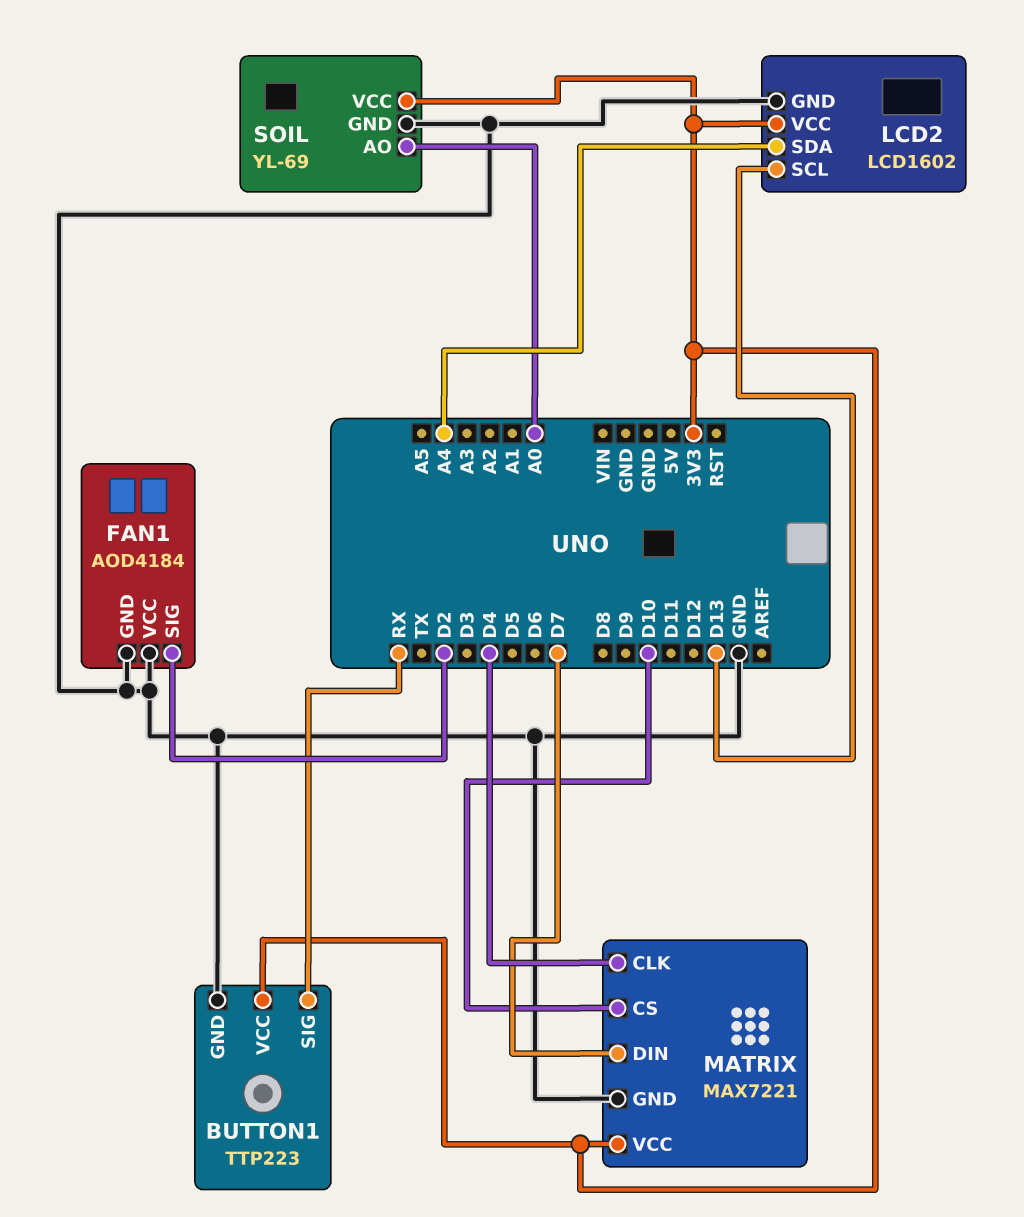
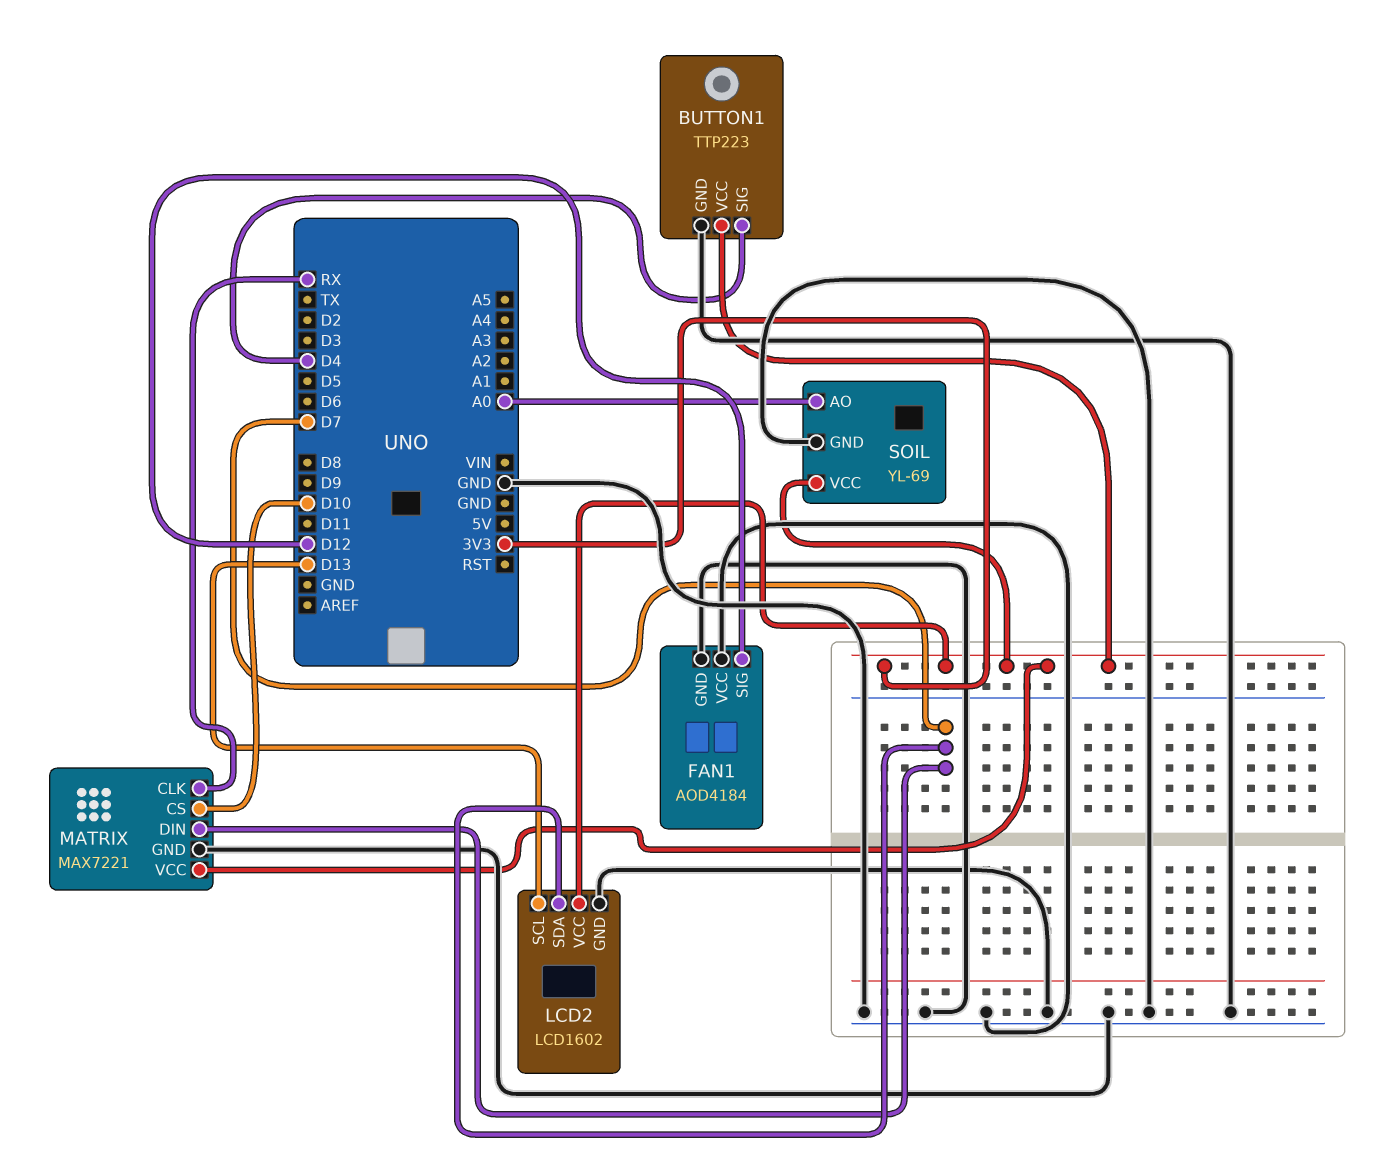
BUTTON1 pin SIG: RX -> D4
FAN1 pin SIG: D2 -> D12
LCD2 pin SDA: A4 -> D7
MATRIX pin CLK: D4 -> RX

